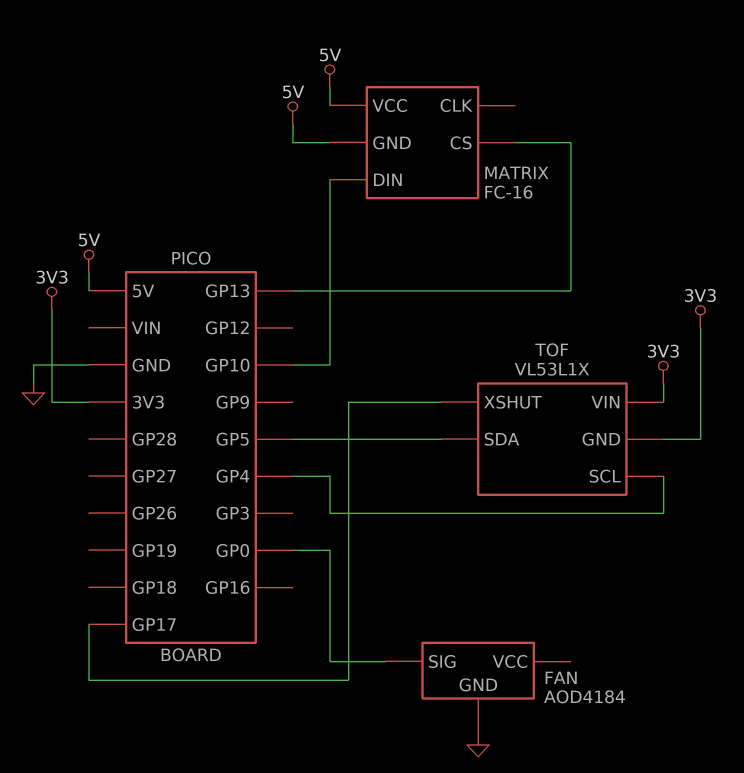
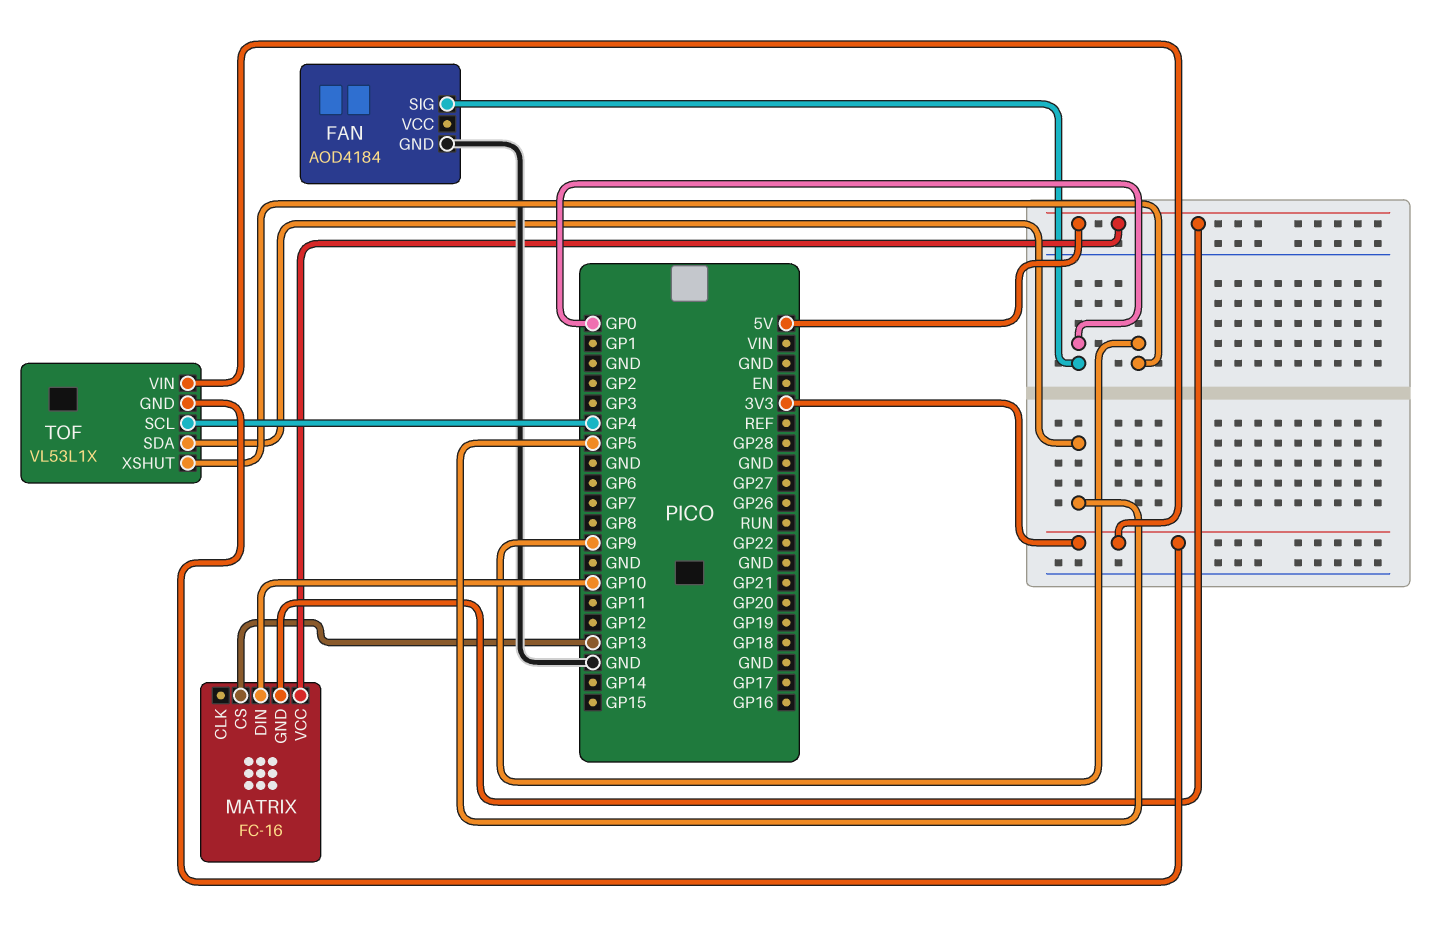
TOF pin XSHUT: GP17 -> GP9

